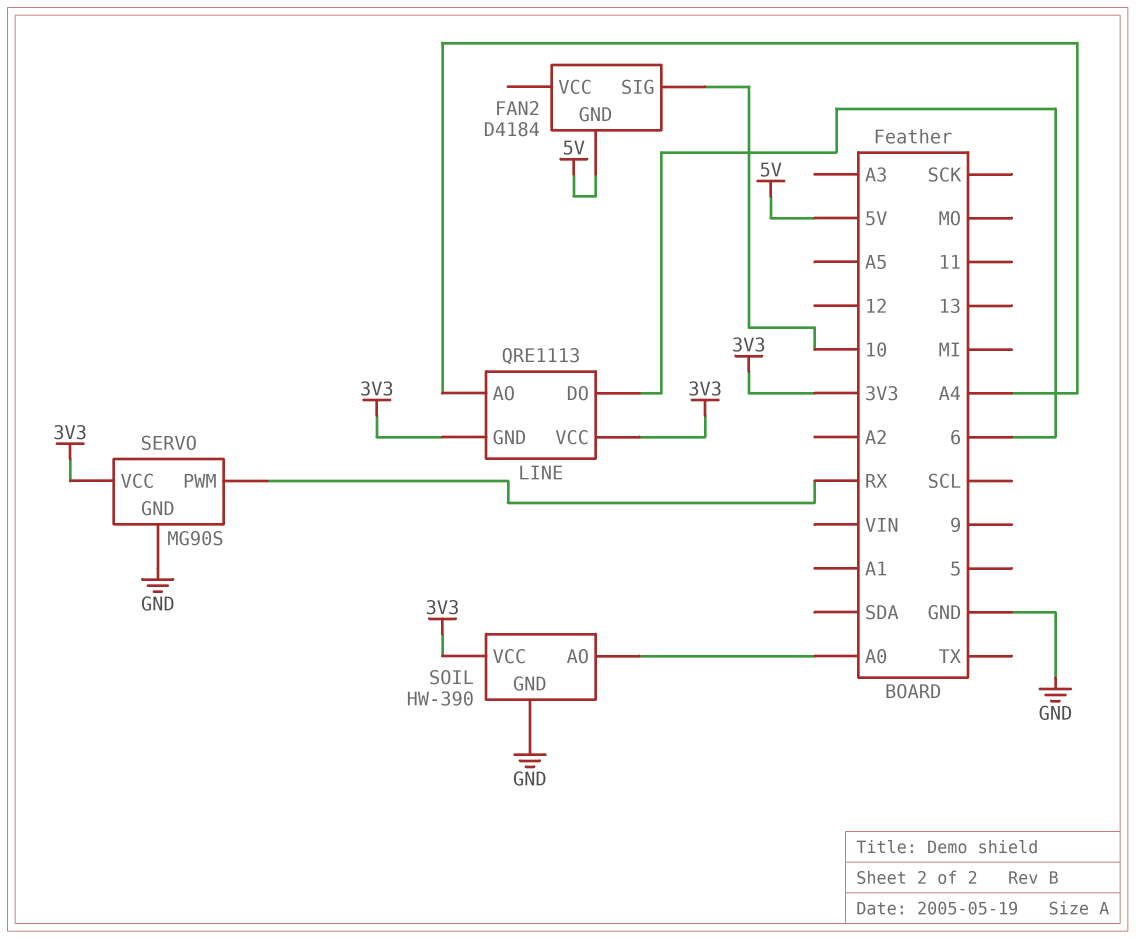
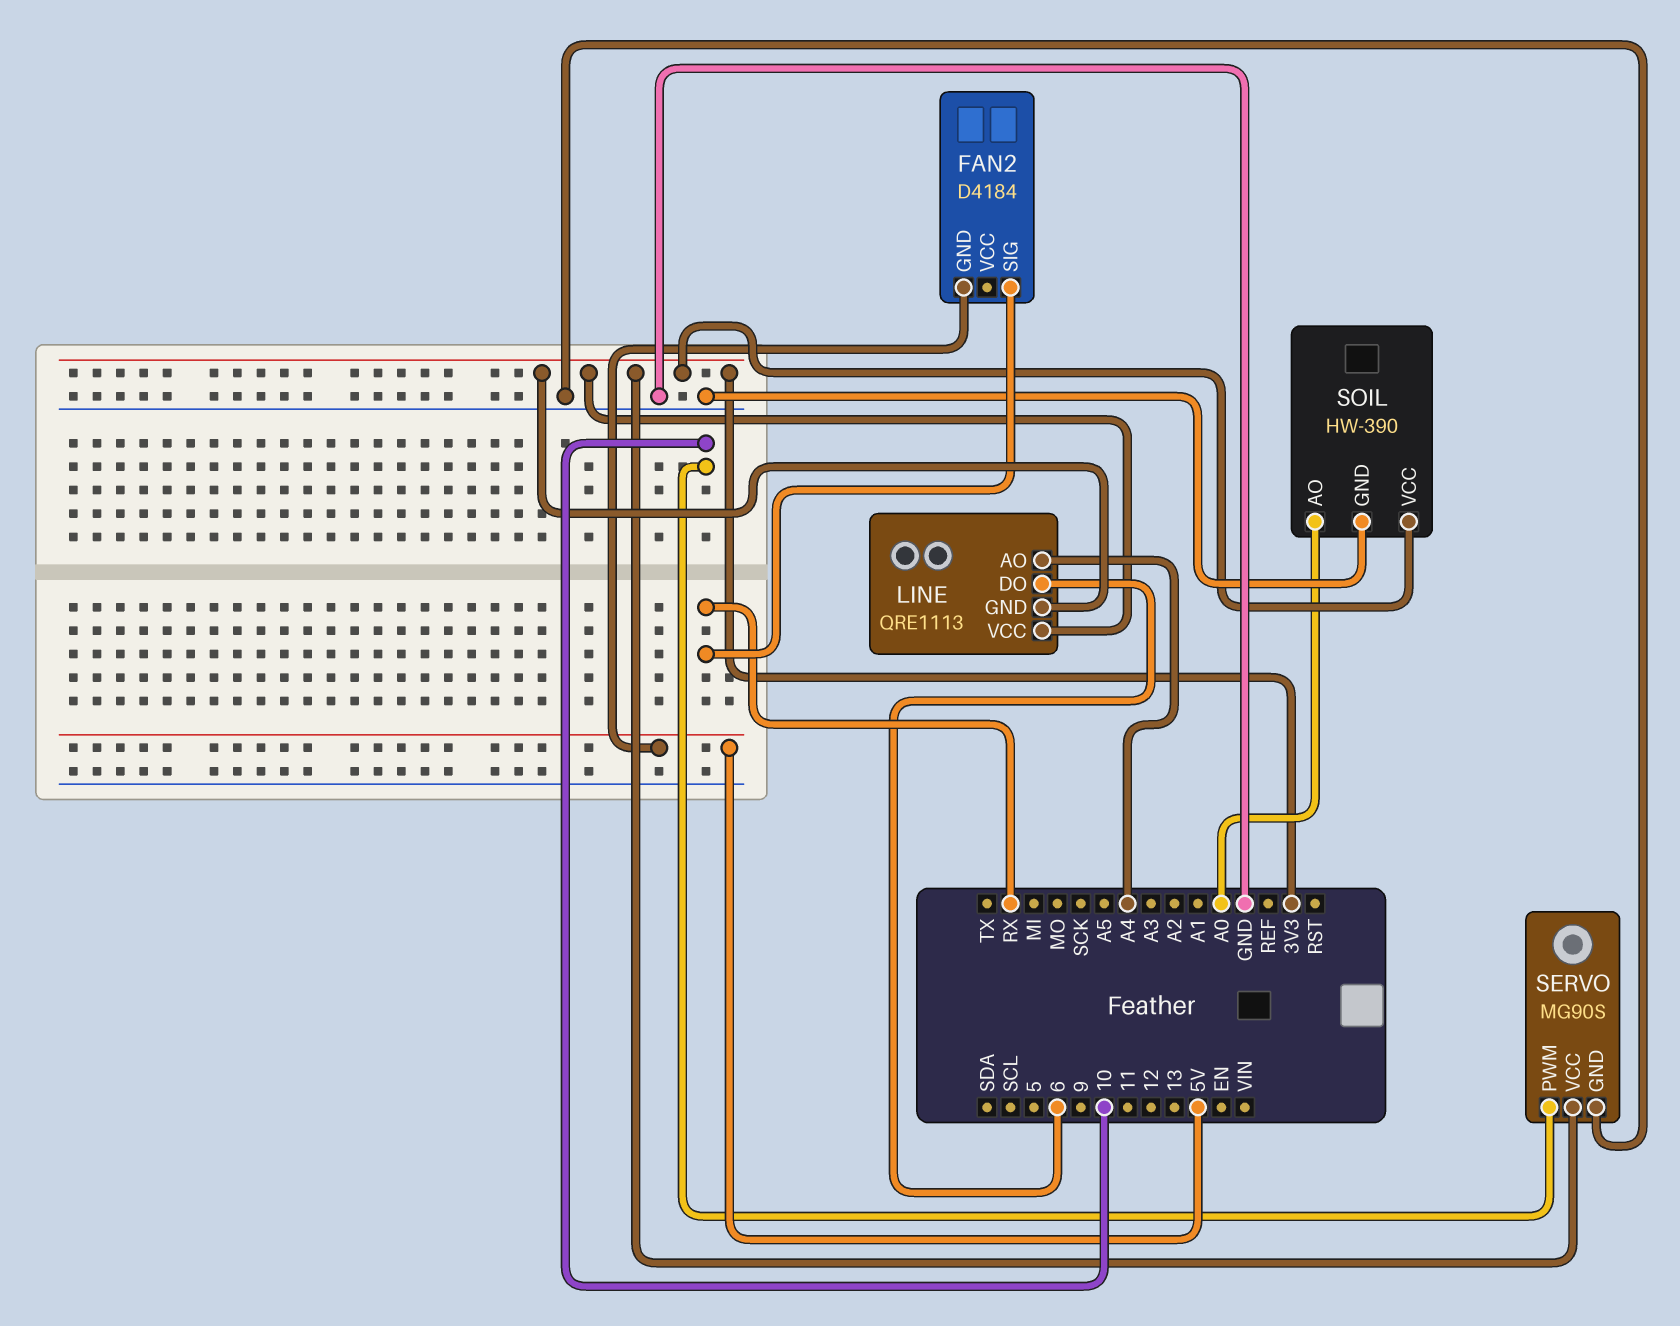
FAN2 pin SIG: 10 -> RX
SERVO pin PWM: RX -> 10

